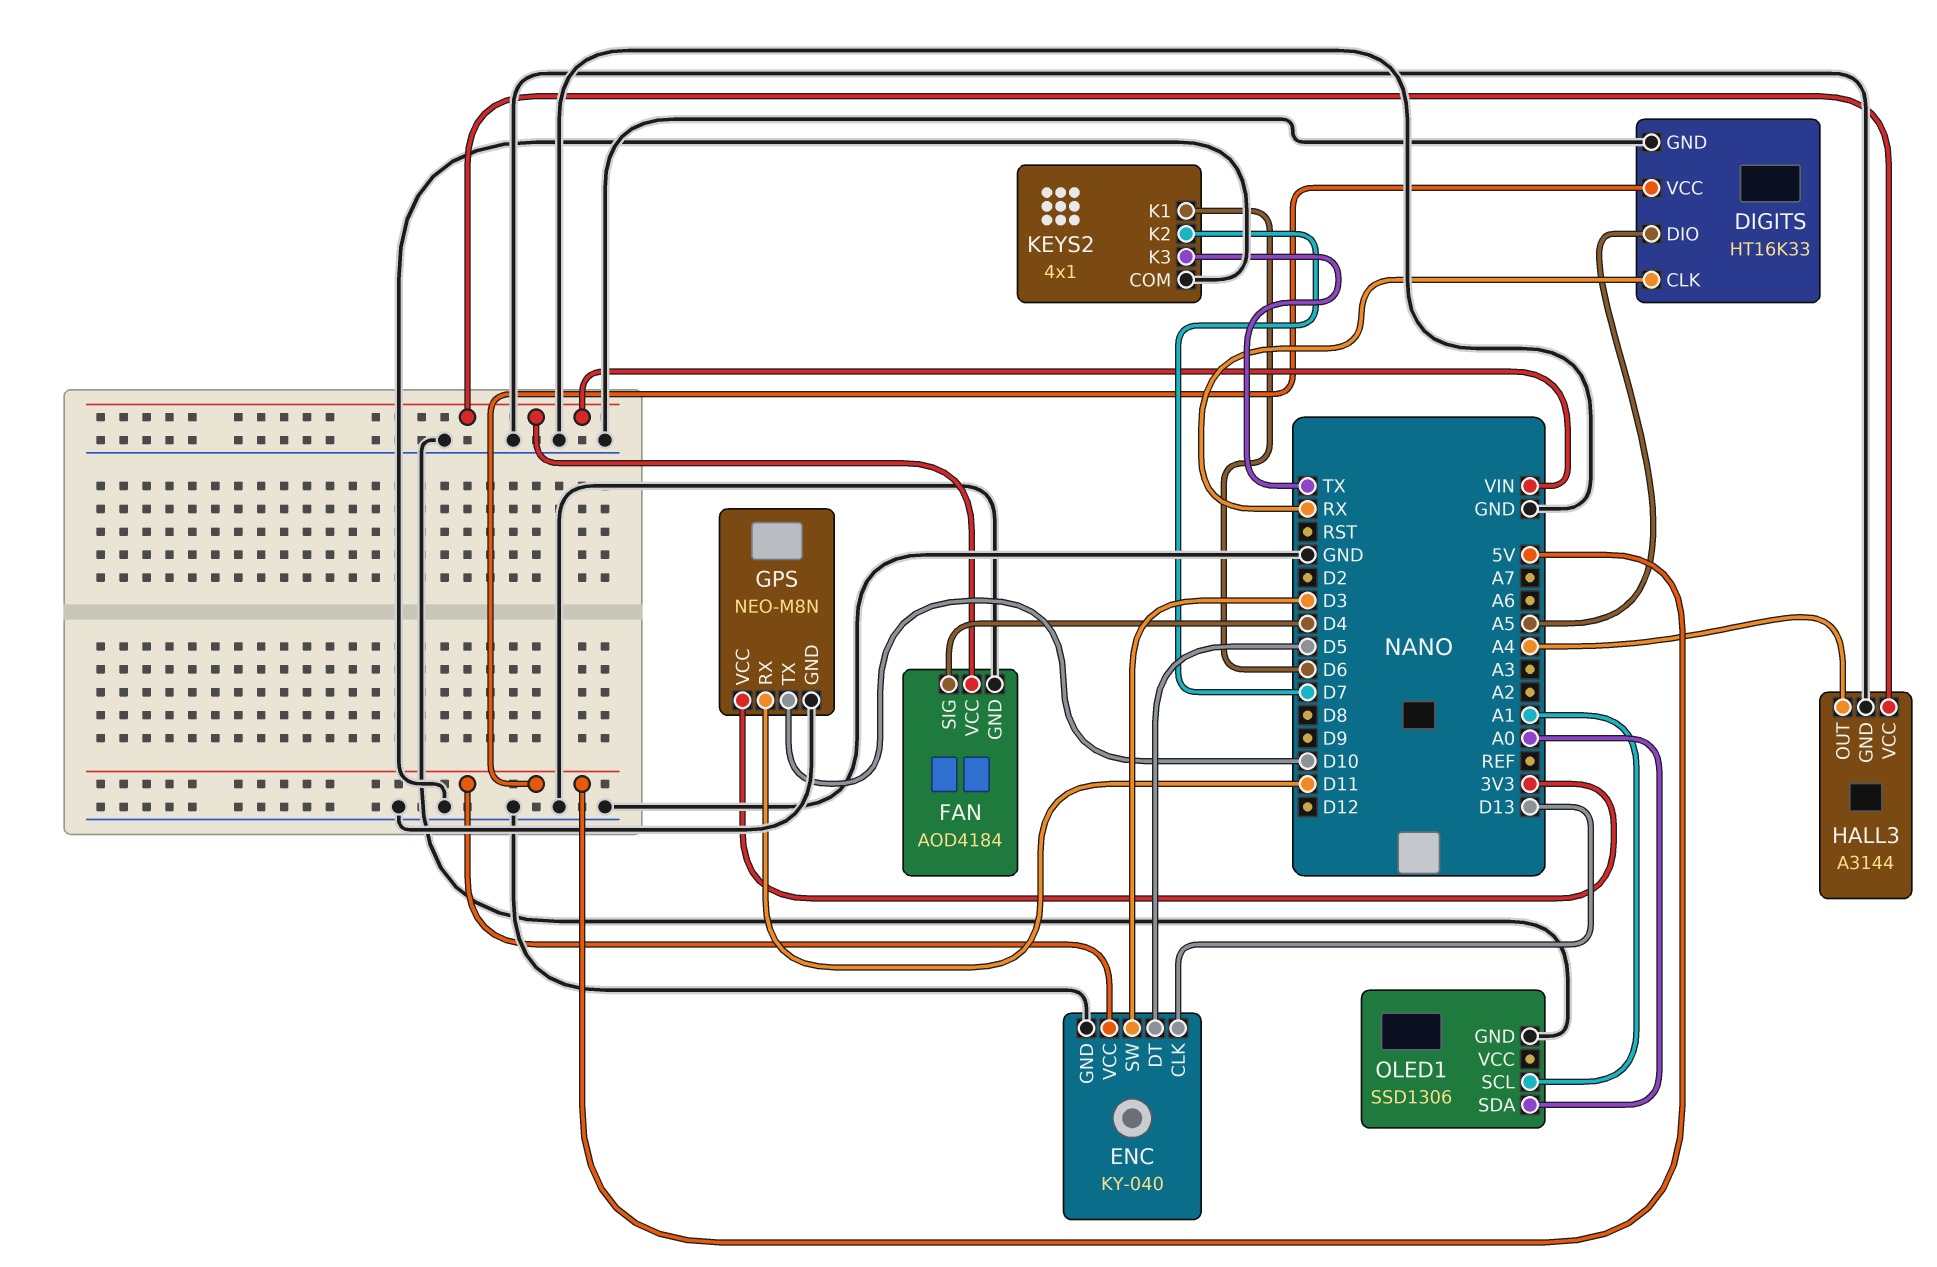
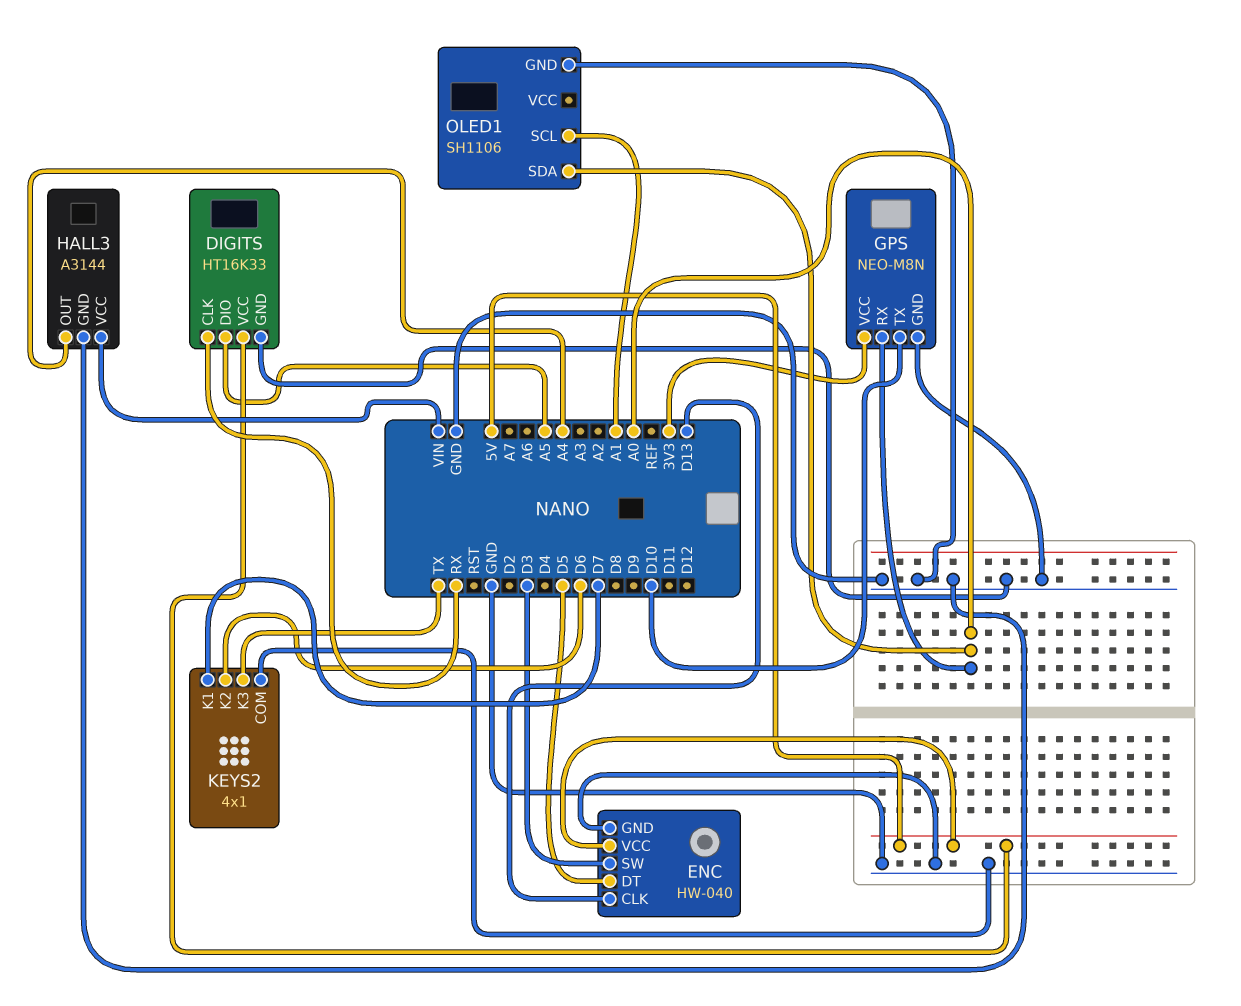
ENC: KY-040 -> HW-040
FAN: AOD4184 -> none
FAN pin GND: GND -> none
FAN pin SIG: D4 -> none
FAN pin VCC: VIN -> none
GPS pin RX: D11 -> A0
KEYS2 pin K1: D6 -> D7
KEYS2 pin K2: D7 -> D6
OLED1: SSD1306 -> SH1106

